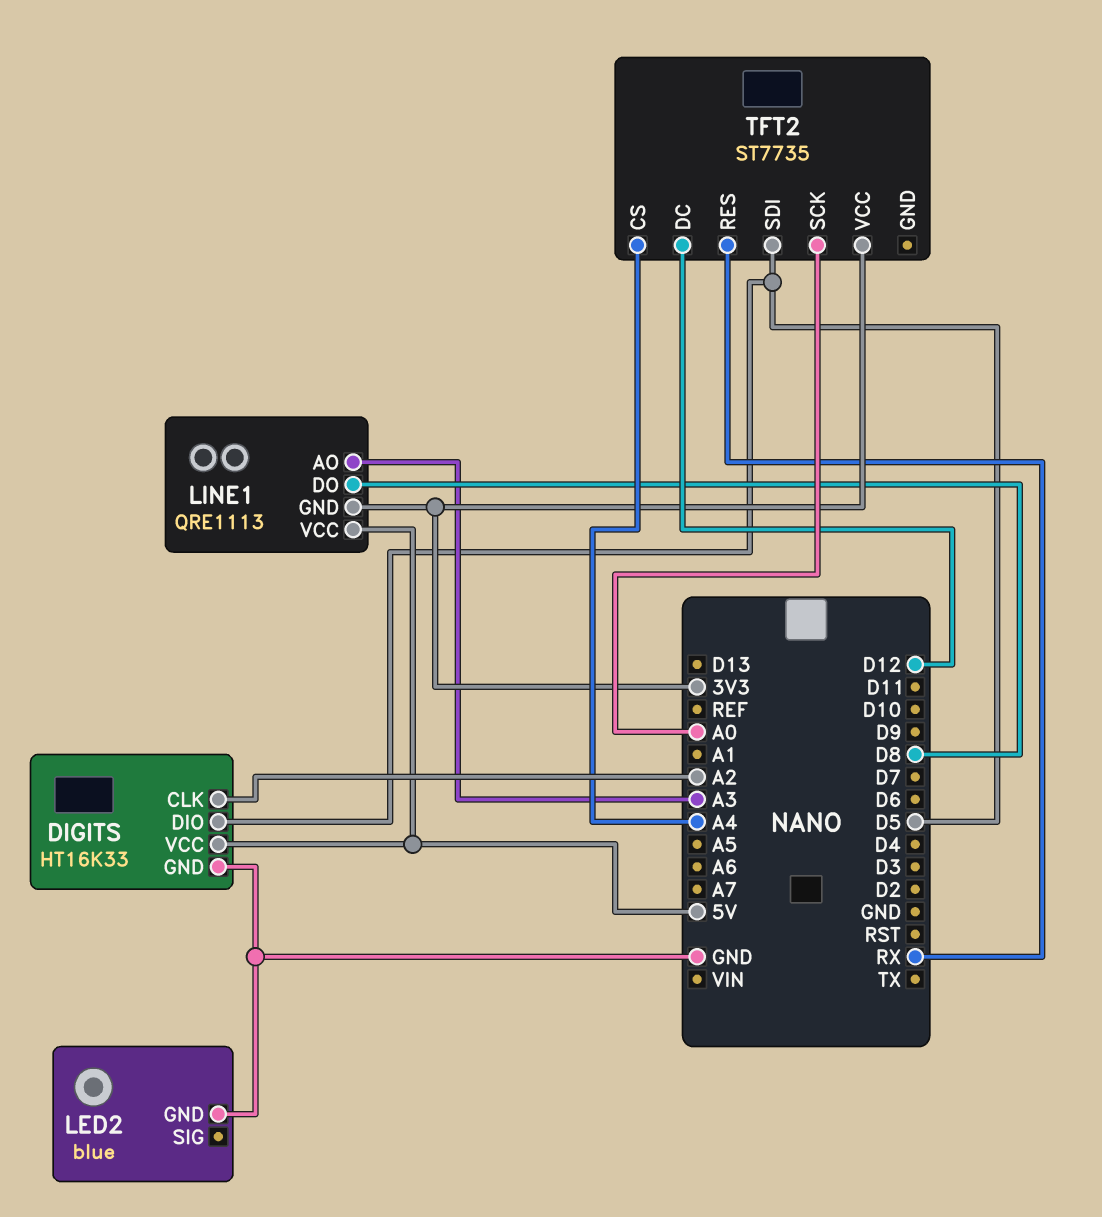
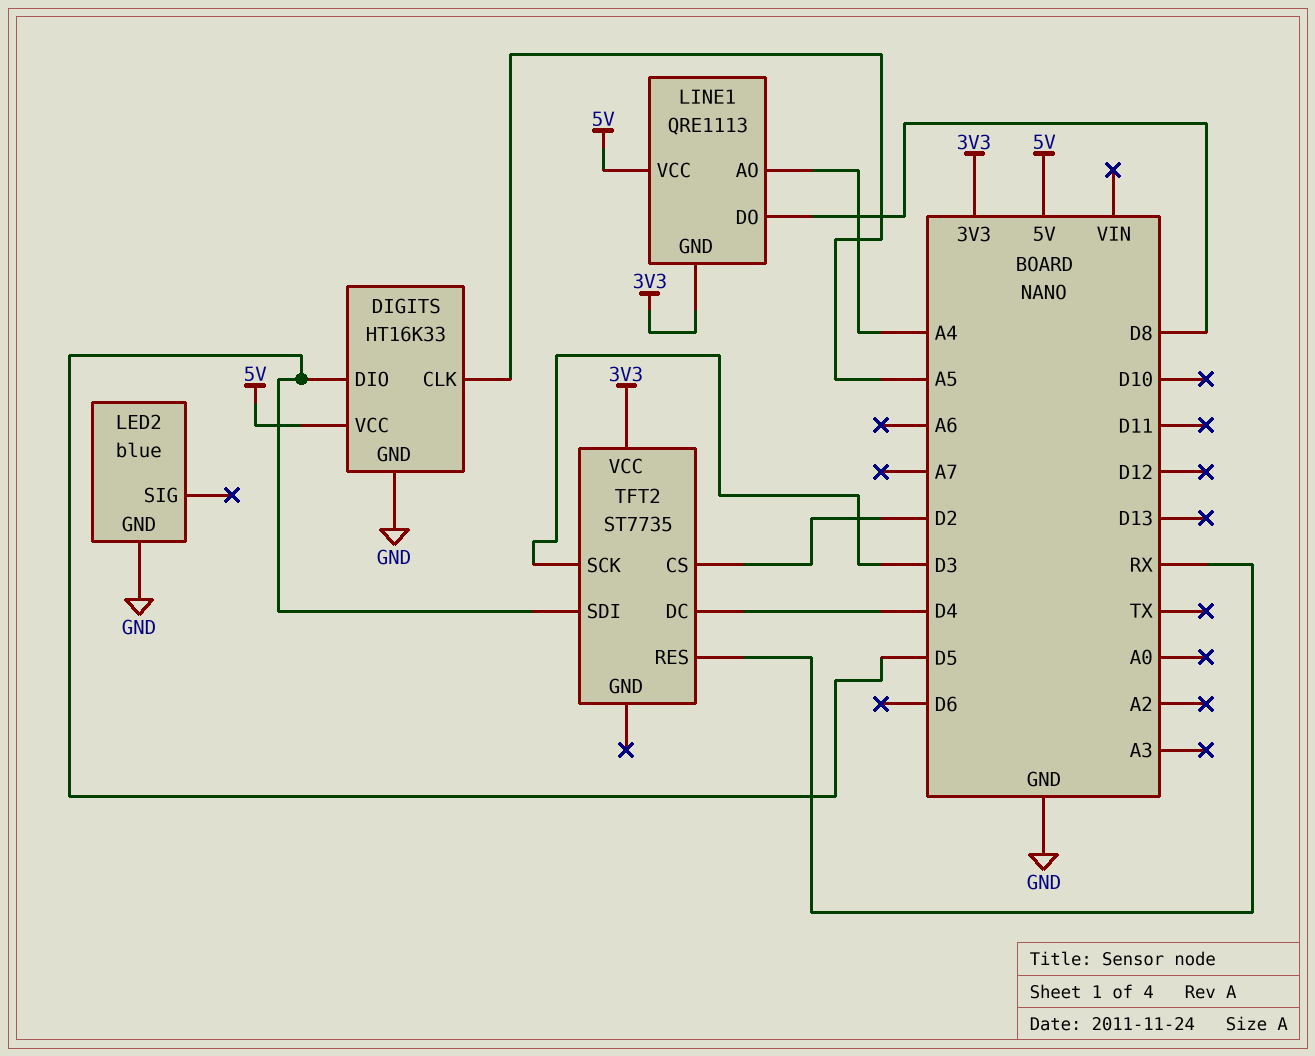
DIGITS pin CLK: A2 -> A5
LINE1 pin AO: A3 -> A4
TFT2 pin CS: A4 -> D2
TFT2 pin DC: D12 -> D4
TFT2 pin SCK: A0 -> D3

